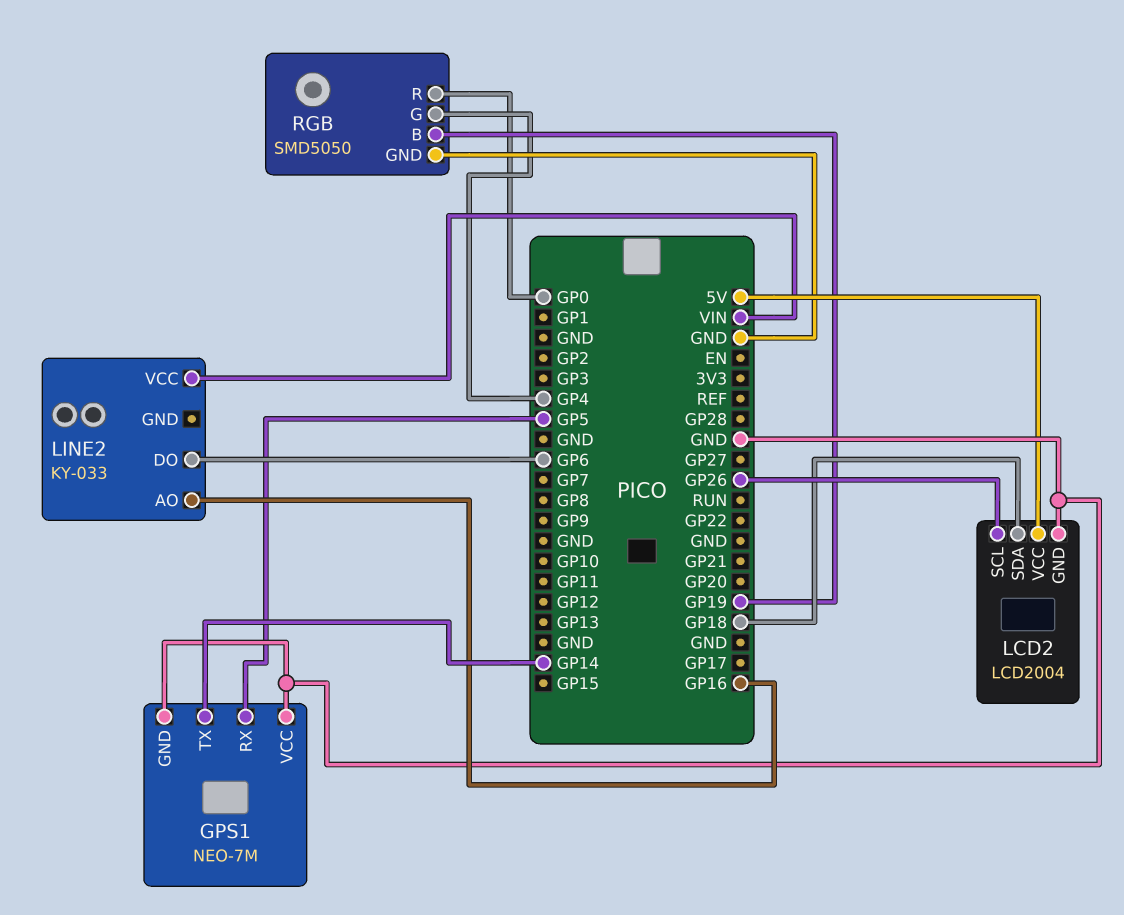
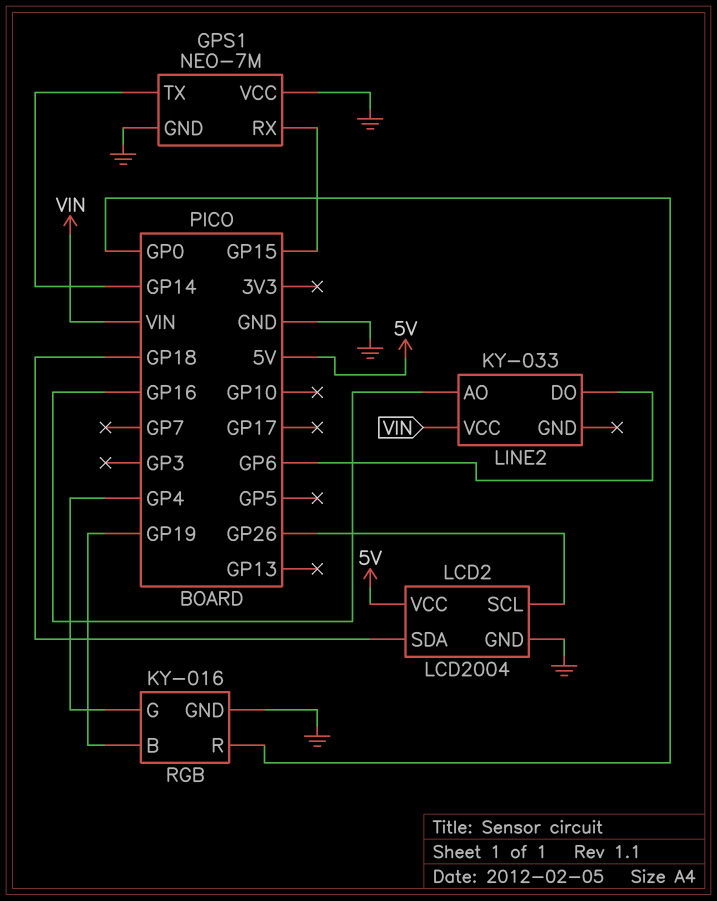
GPS1 pin RX: GP5 -> GP15
RGB: SMD5050 -> KY-016

